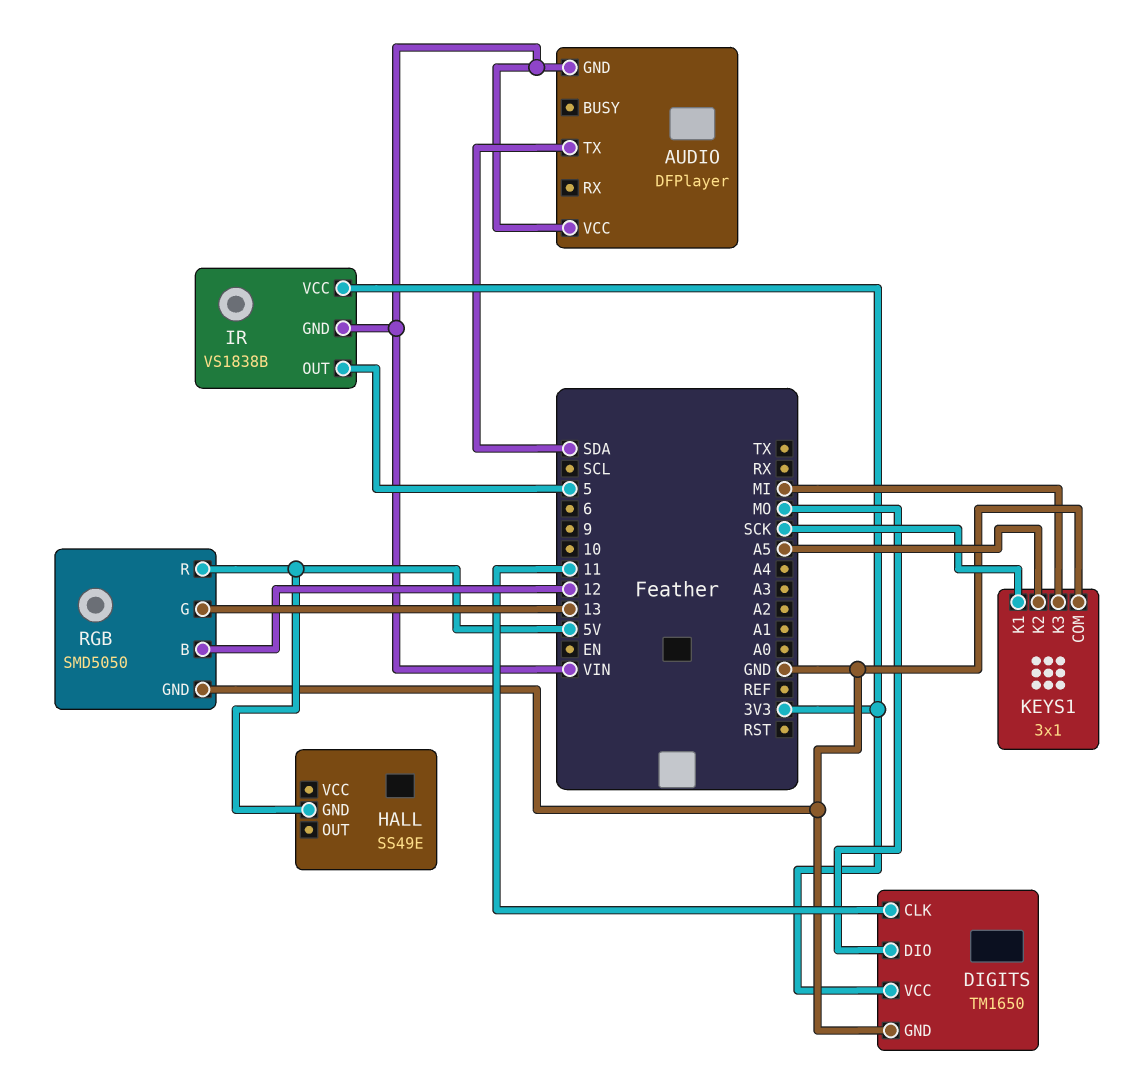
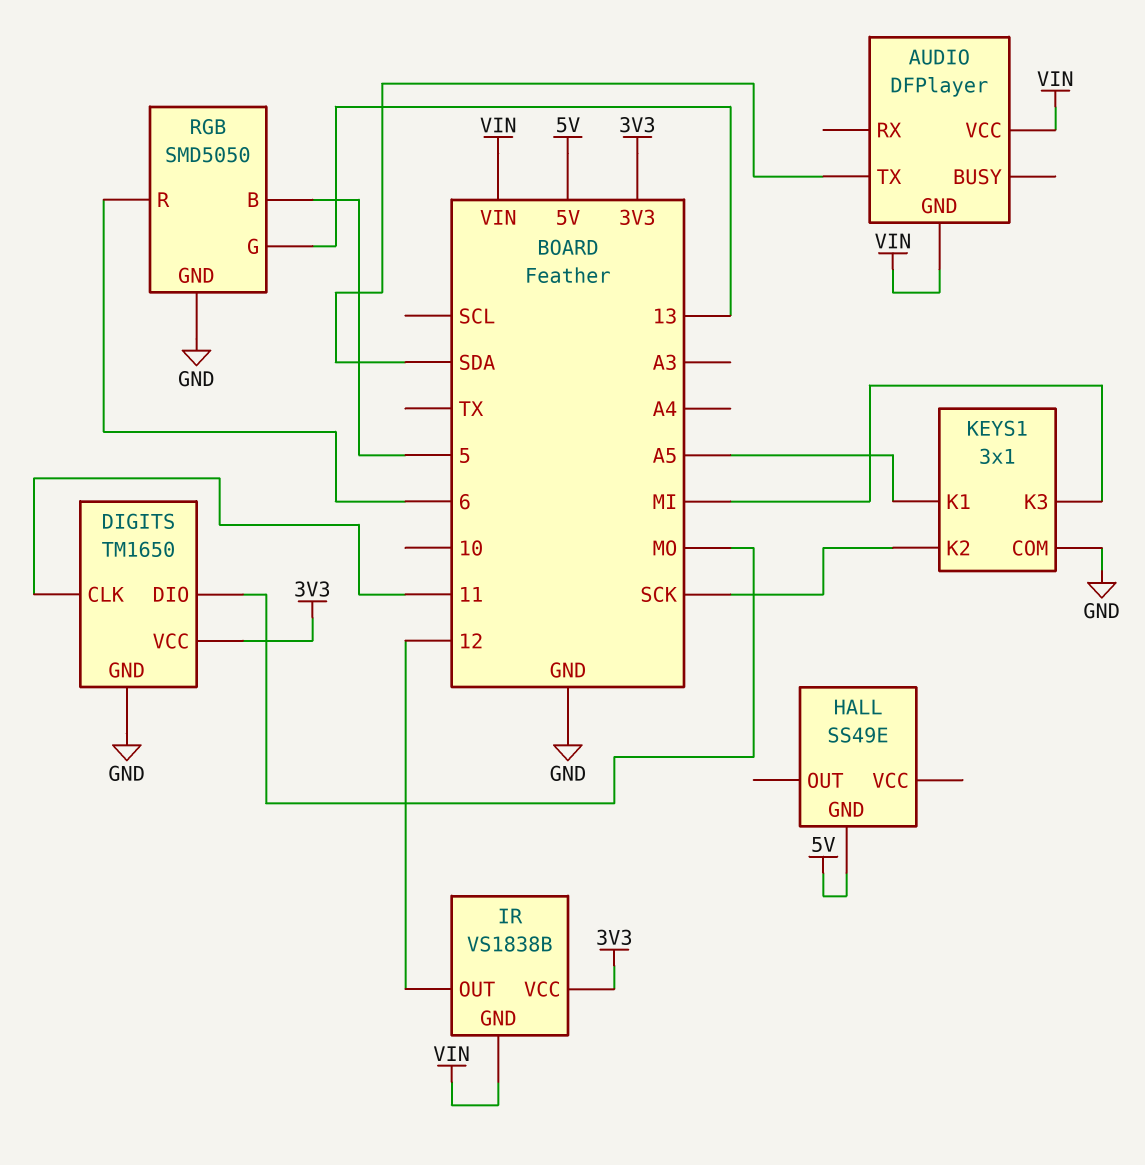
IR pin OUT: 5 -> 12
KEYS1 pin K1: SCK -> A5
KEYS1 pin K2: A5 -> SCK
RGB pin B: 12 -> 5
RGB pin R: 5V -> 6

